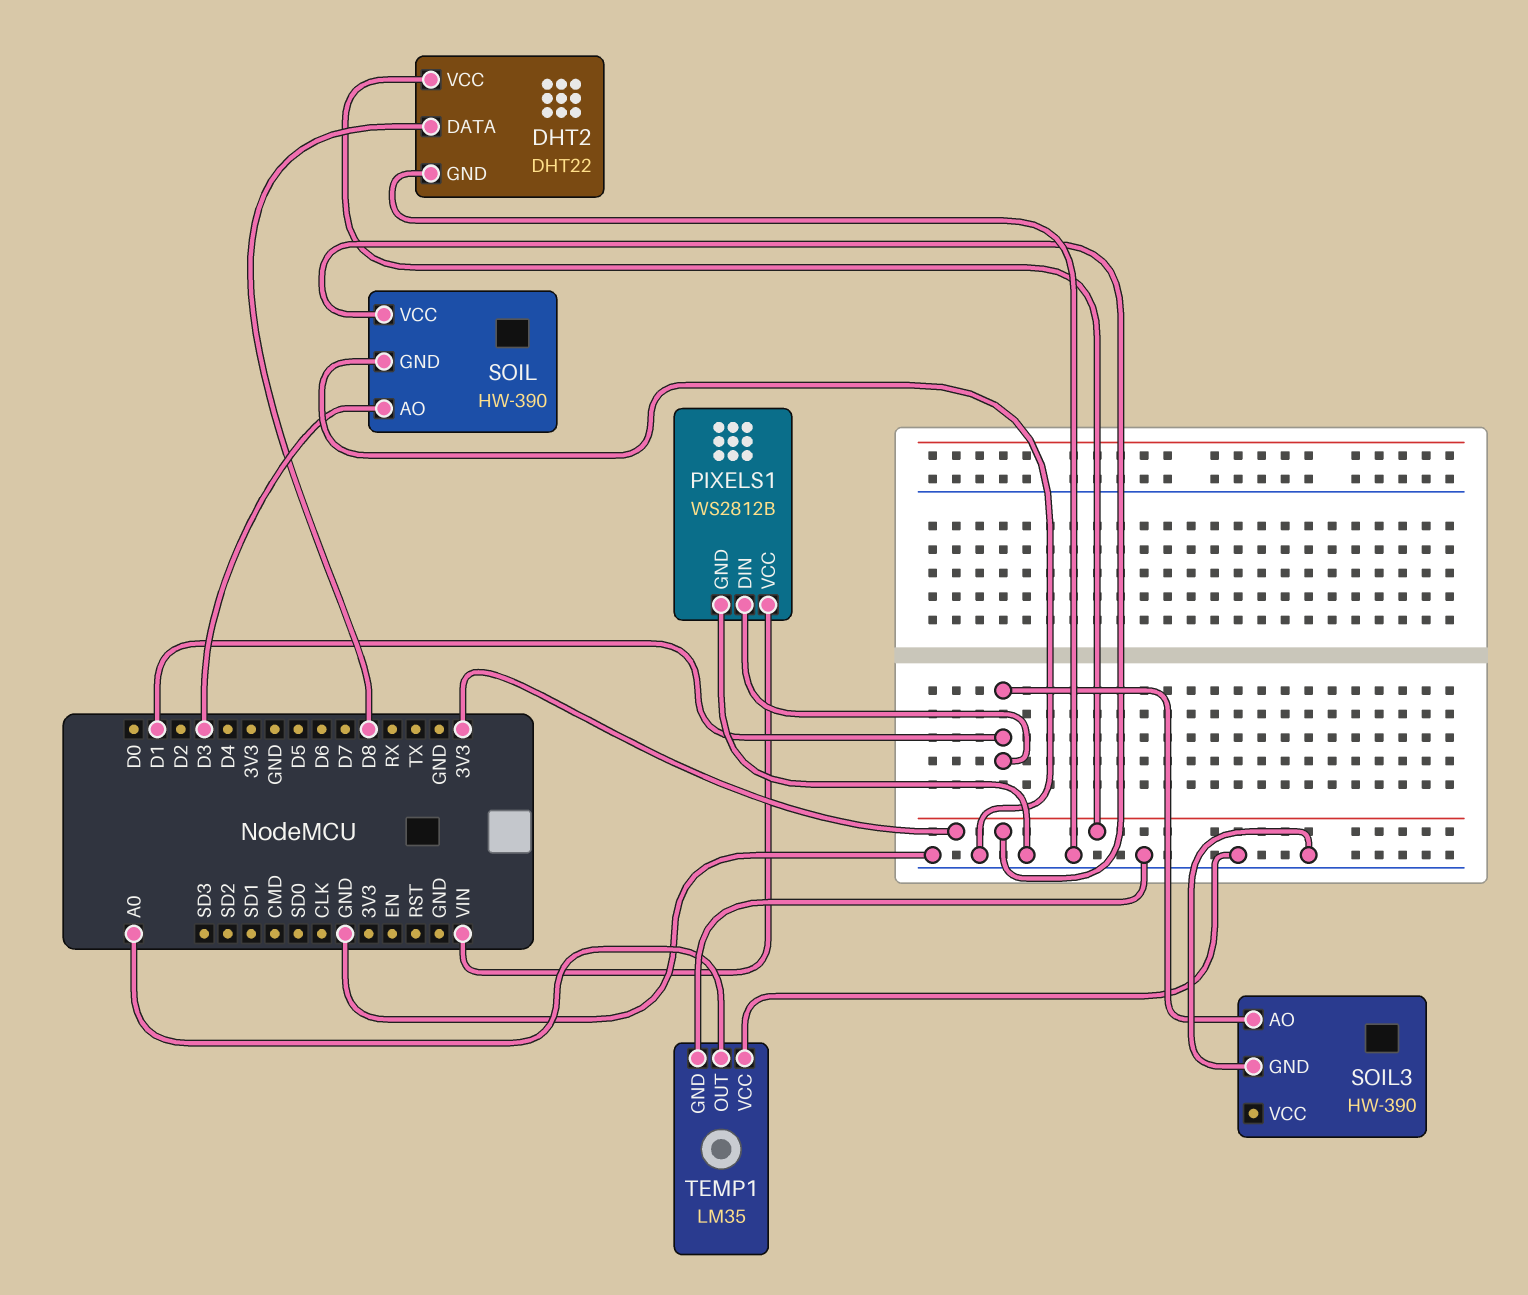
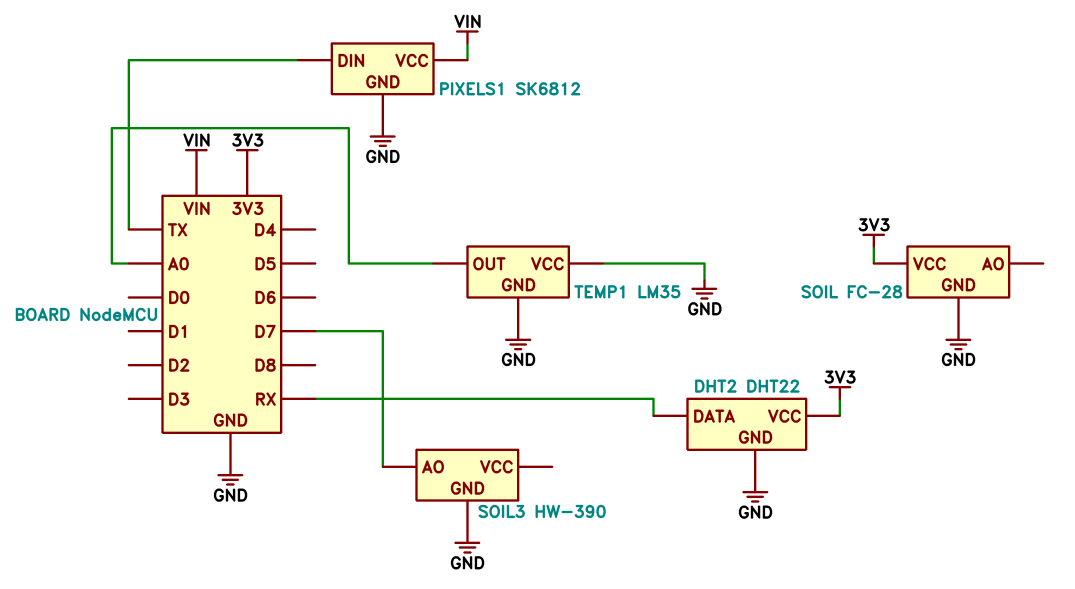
DHT2 pin DATA: D8 -> RX
PIXELS1: WS2812B -> SK6812
PIXELS1 pin DIN: D1 -> TX
SOIL: HW-390 -> FC-28
SOIL pin AO: D3 -> none
SOIL3 pin AO: D1 -> D7

